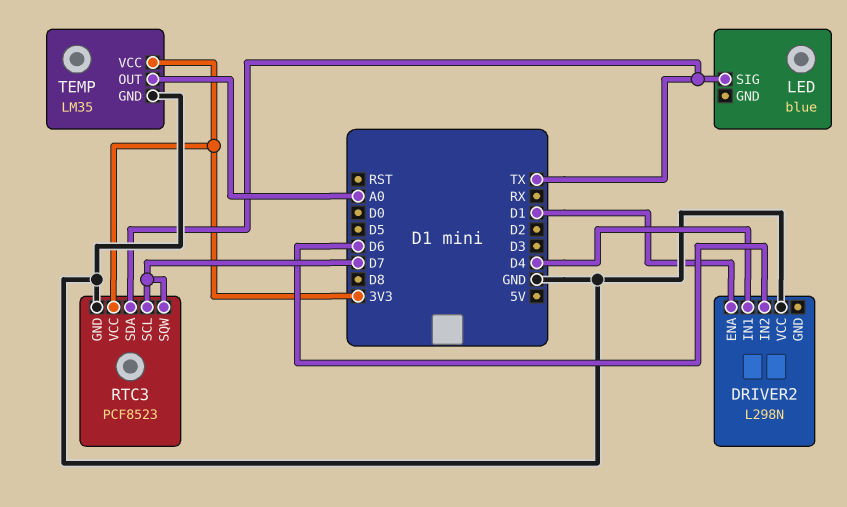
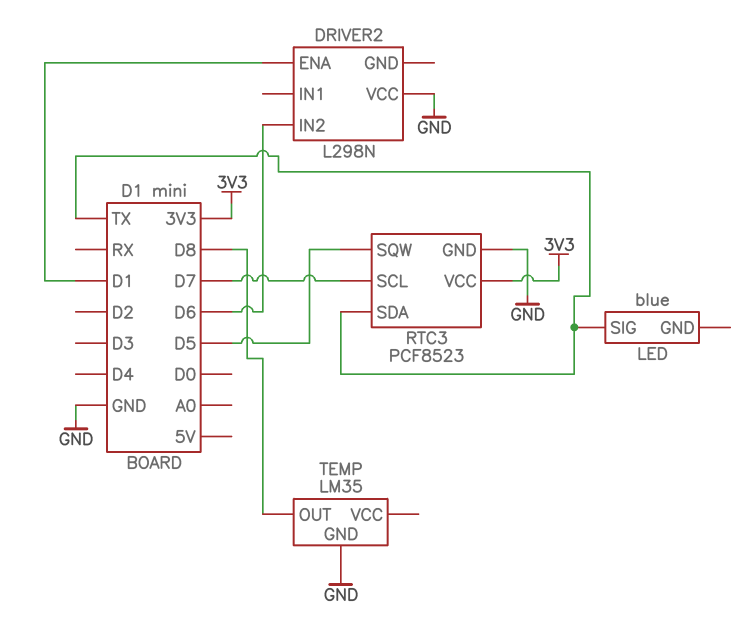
DRIVER2 pin IN1: D4 -> none
RTC3 pin SQW: D7 -> D5
TEMP pin OUT: A0 -> D8
TEMP pin VCC: 3V3 -> none

